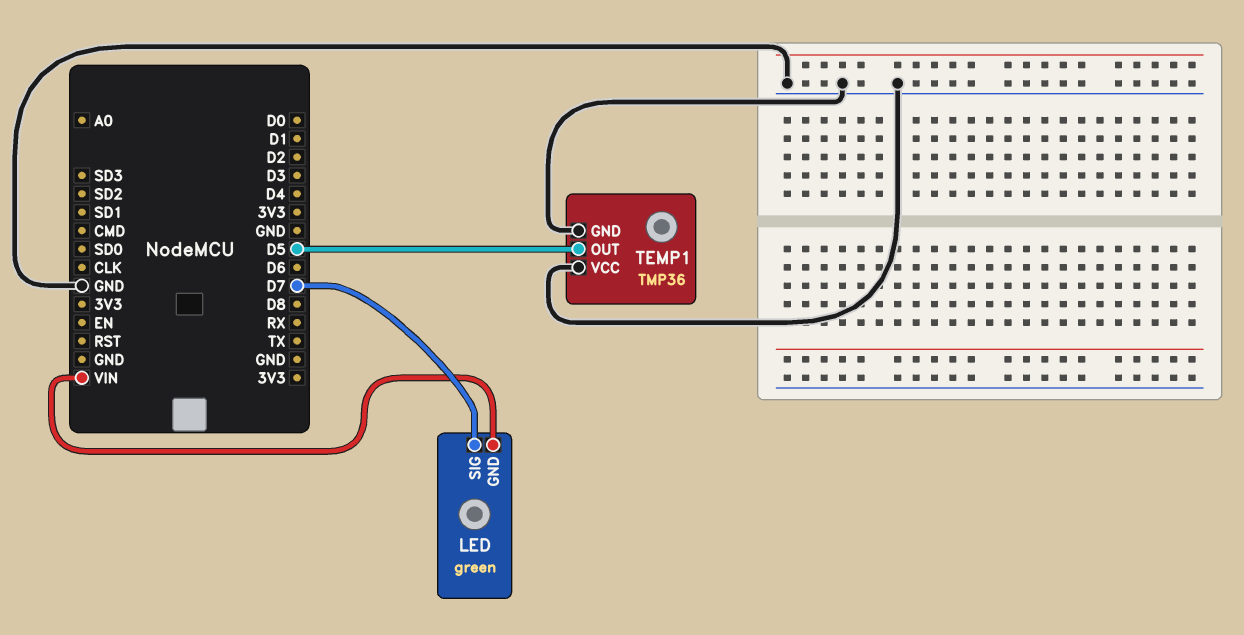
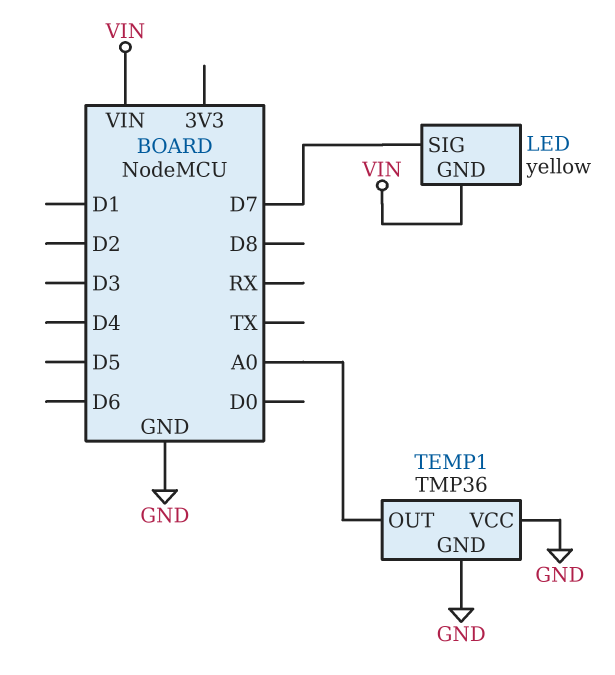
LED: green -> yellow
TEMP1 pin OUT: D5 -> A0

